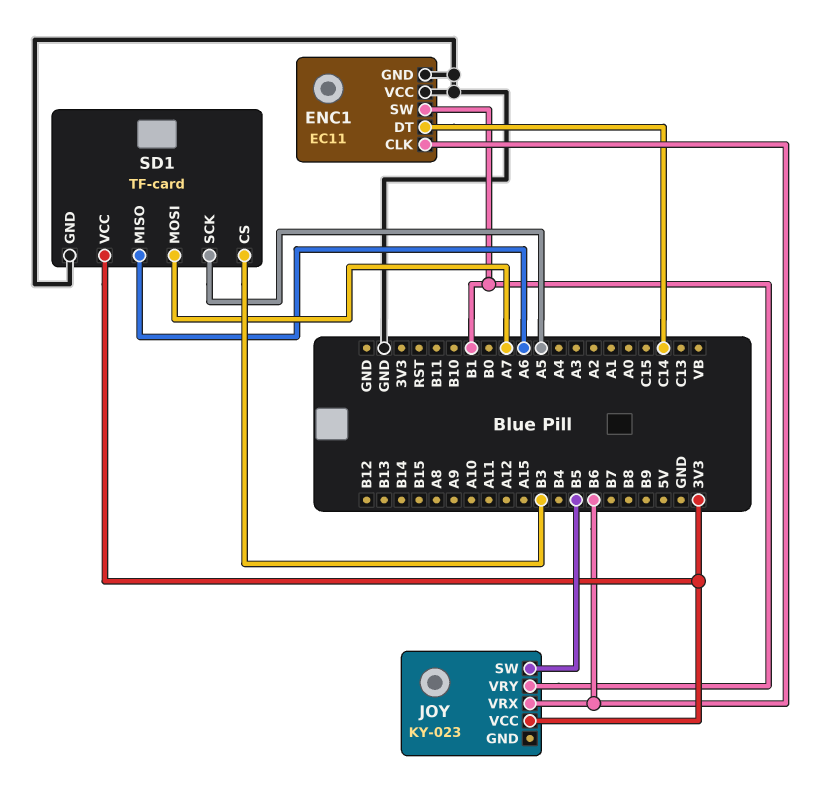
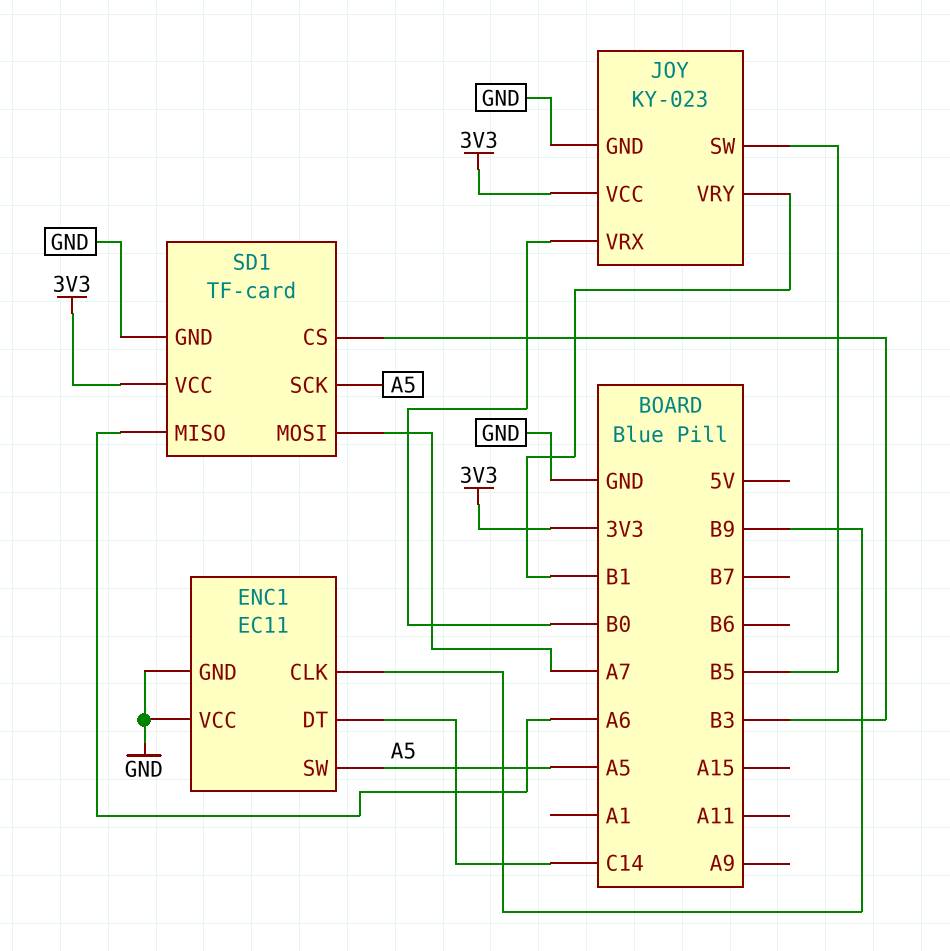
ENC1 pin CLK: B6 -> B9
ENC1 pin SW: B1 -> A5
JOY pin GND: none -> GND
JOY pin VRX: B6 -> B0

